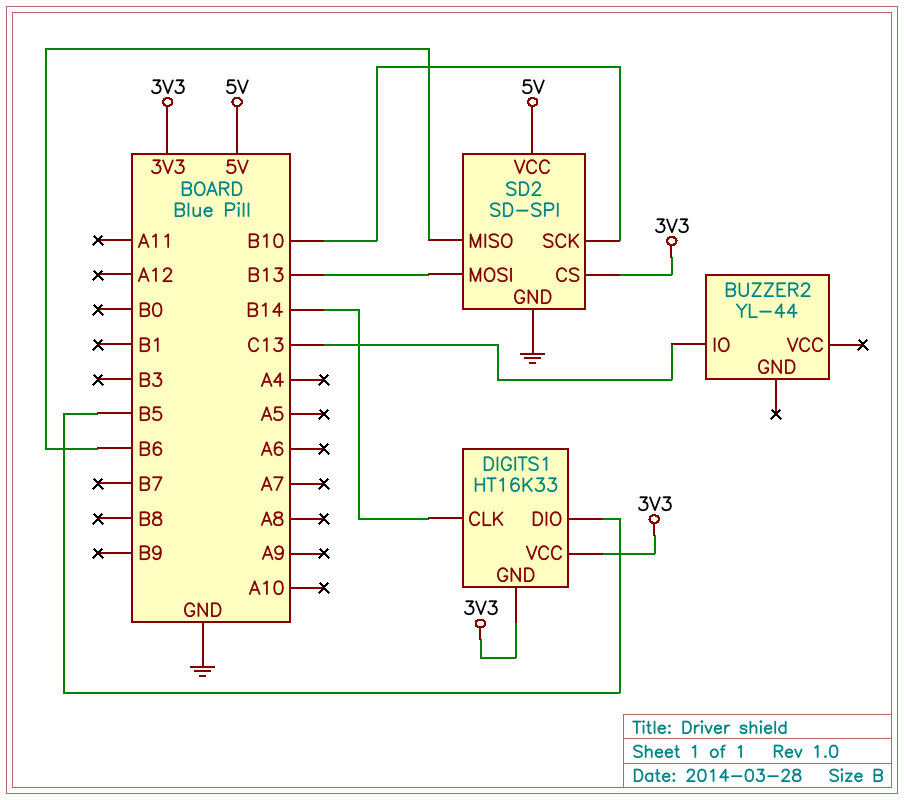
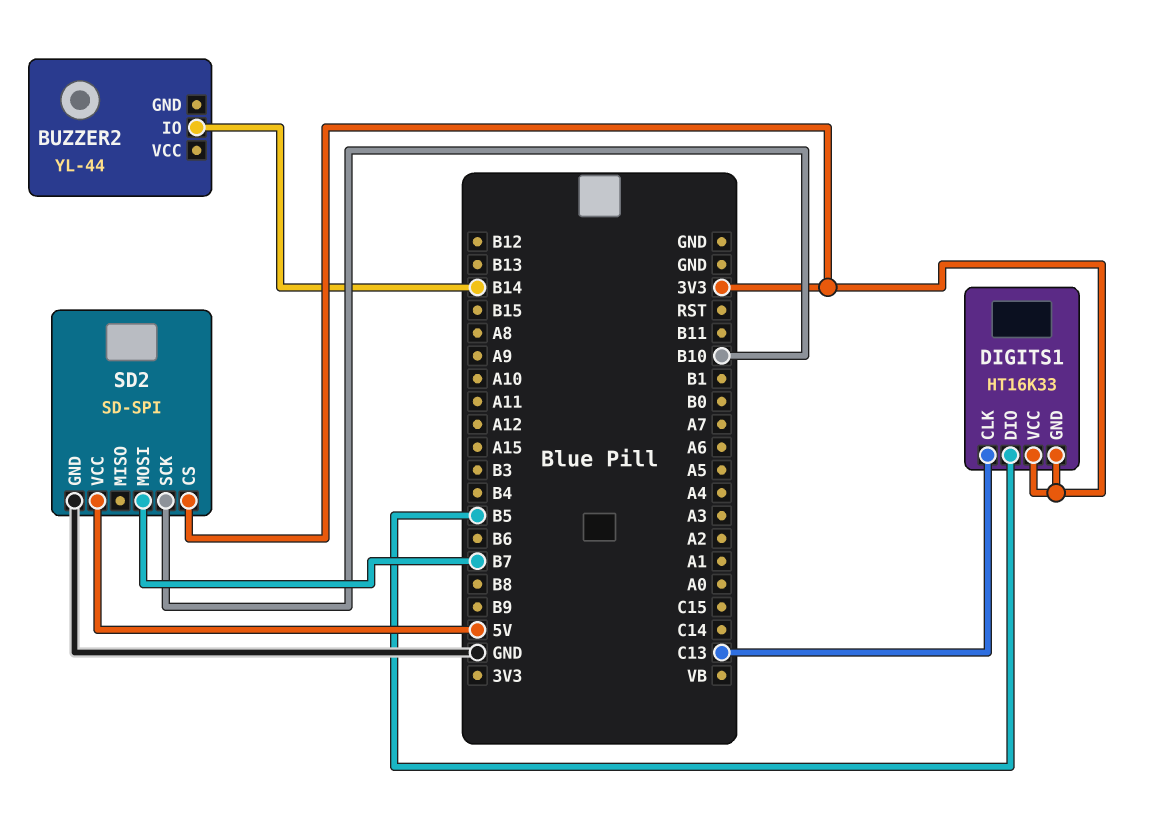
BUZZER2 pin IO: C13 -> B14
DIGITS1 pin CLK: B14 -> C13
SD2 pin MISO: B6 -> none
SD2 pin MOSI: B13 -> B7

